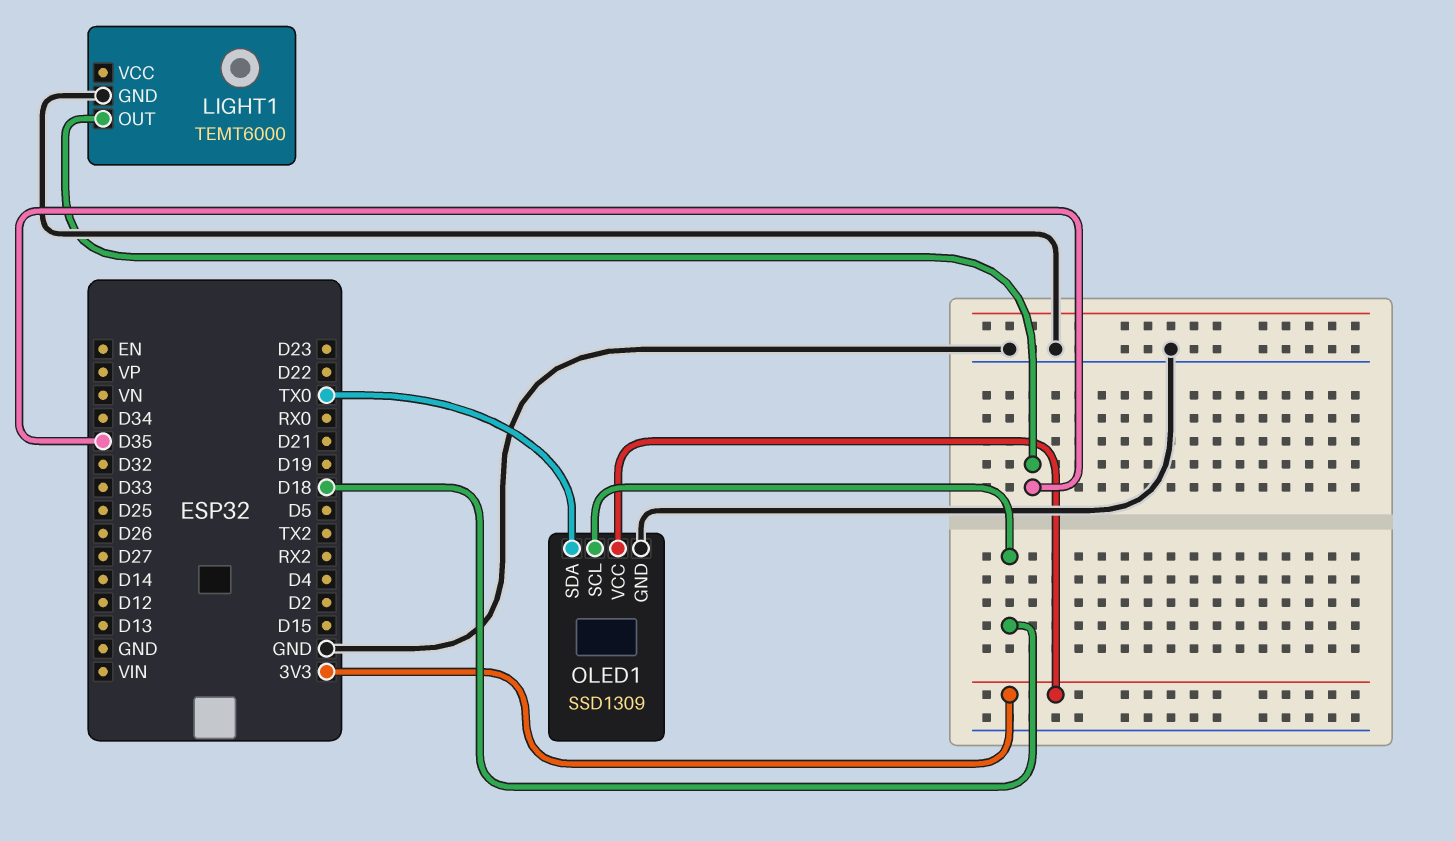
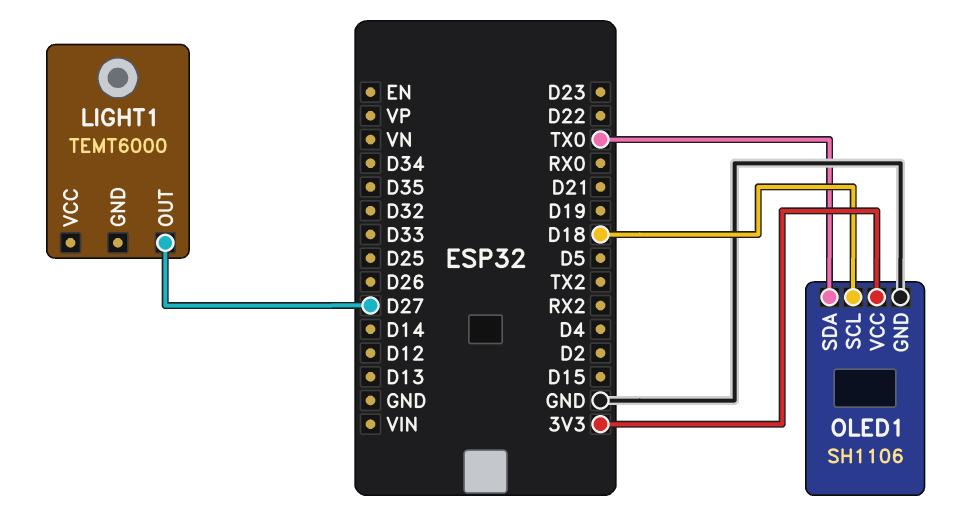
LIGHT1 pin GND: GND -> none
LIGHT1 pin OUT: D35 -> D27
OLED1: SSD1309 -> SH1106

